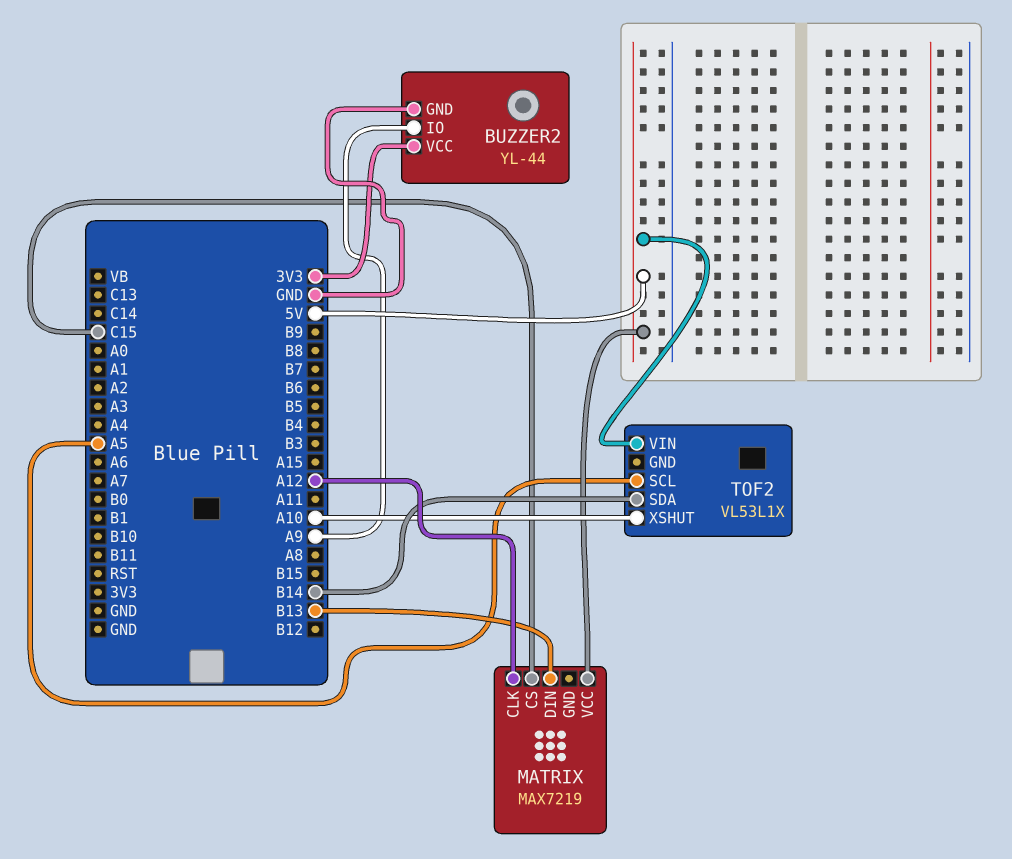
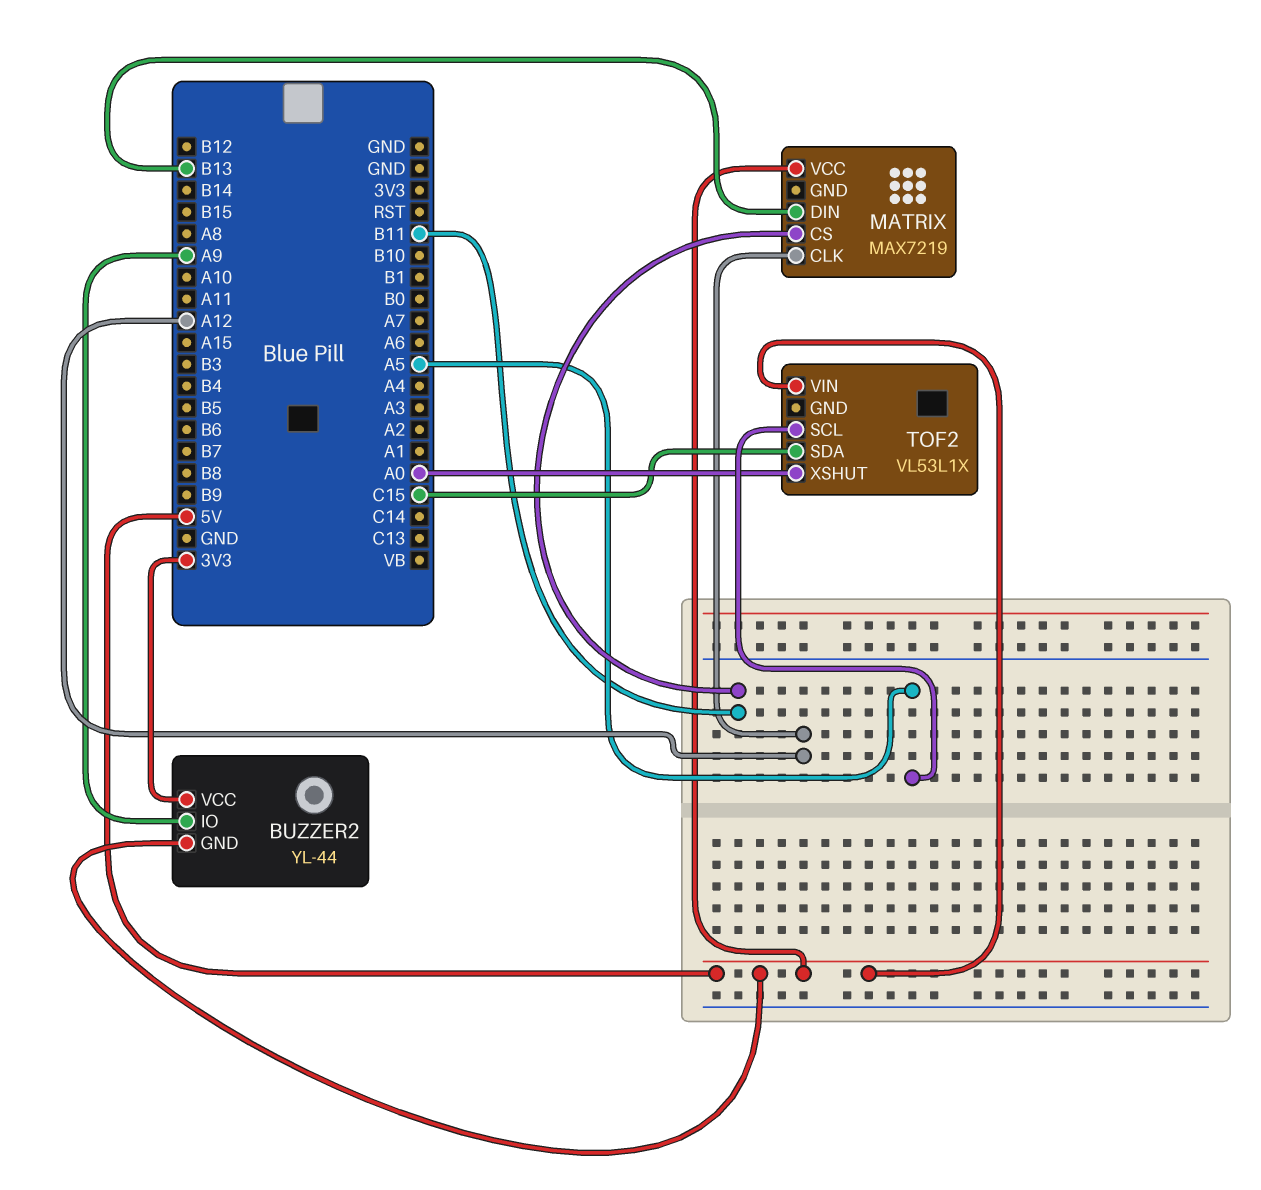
BUZZER2 pin GND: GND -> 5V
MATRIX pin CS: C15 -> B11
TOF2 pin SDA: B14 -> C15
TOF2 pin XSHUT: A10 -> A0

